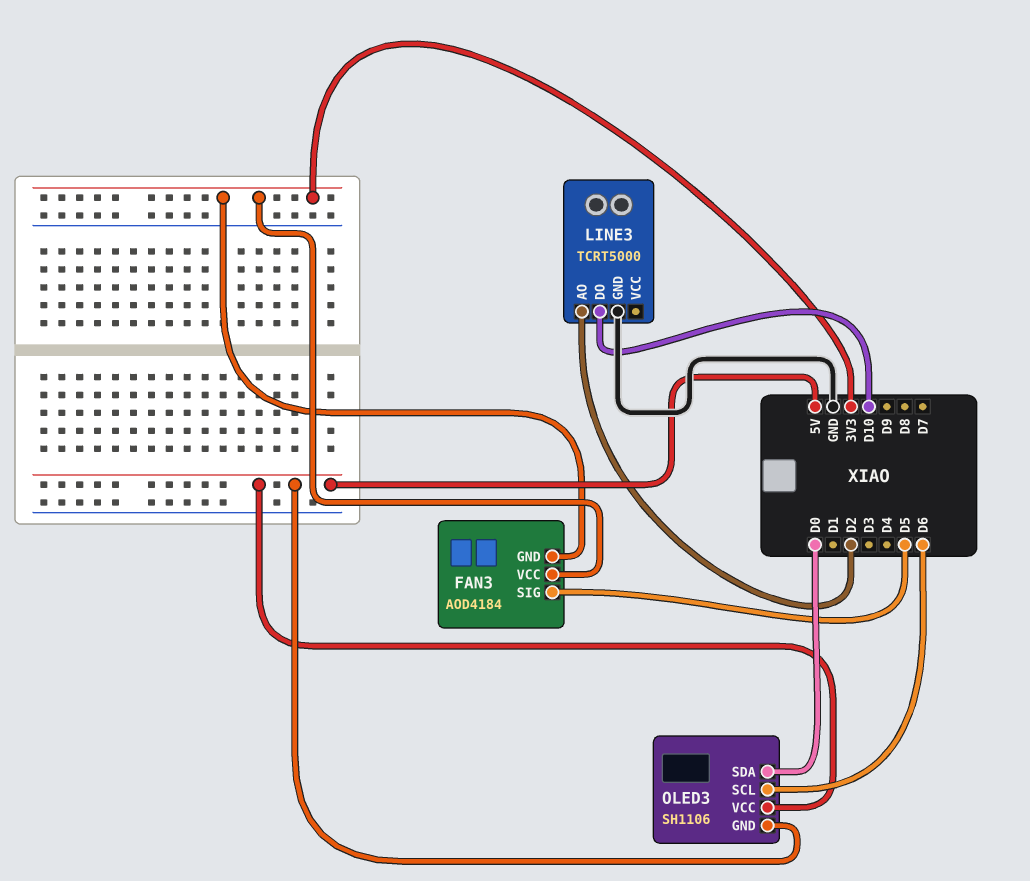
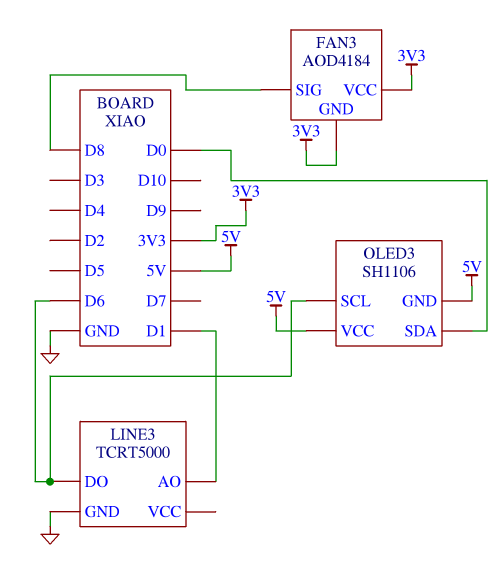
FAN3 pin SIG: D5 -> D8
LINE3 pin AO: D2 -> D1
LINE3 pin DO: D10 -> D6

